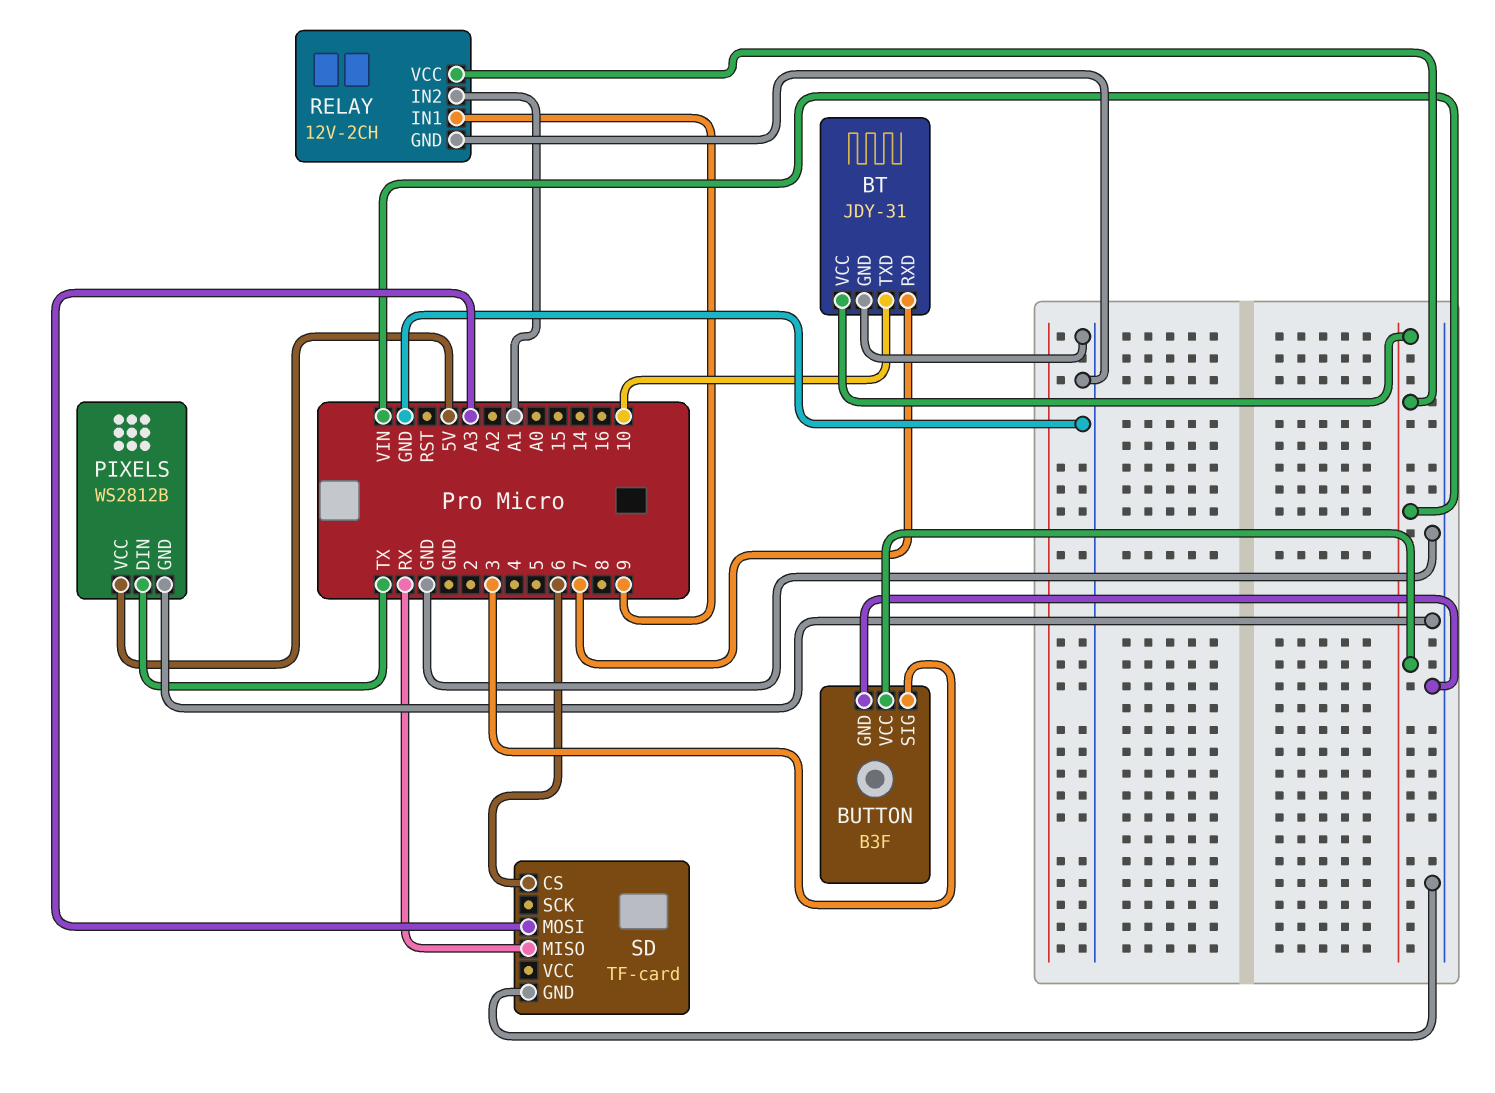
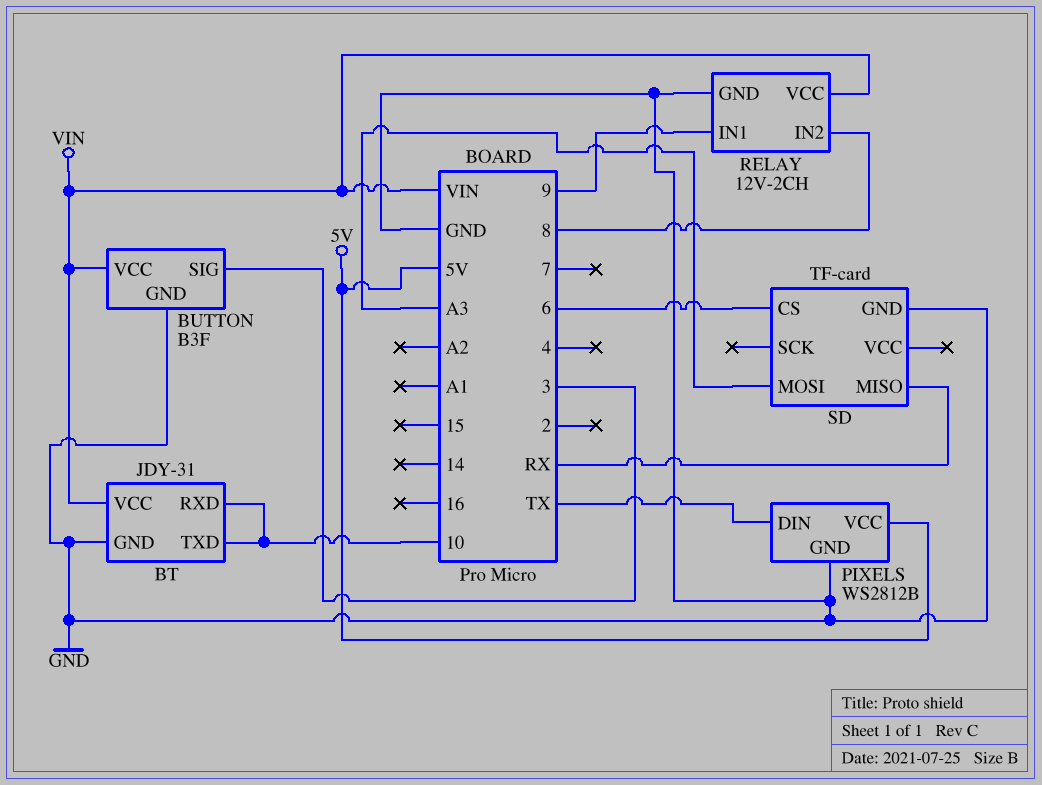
BT pin RXD: 7 -> 10
RELAY pin IN2: A1 -> 8

